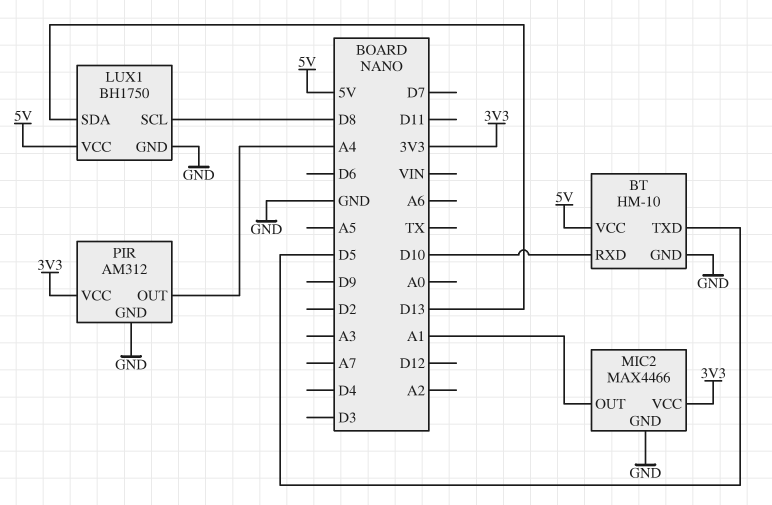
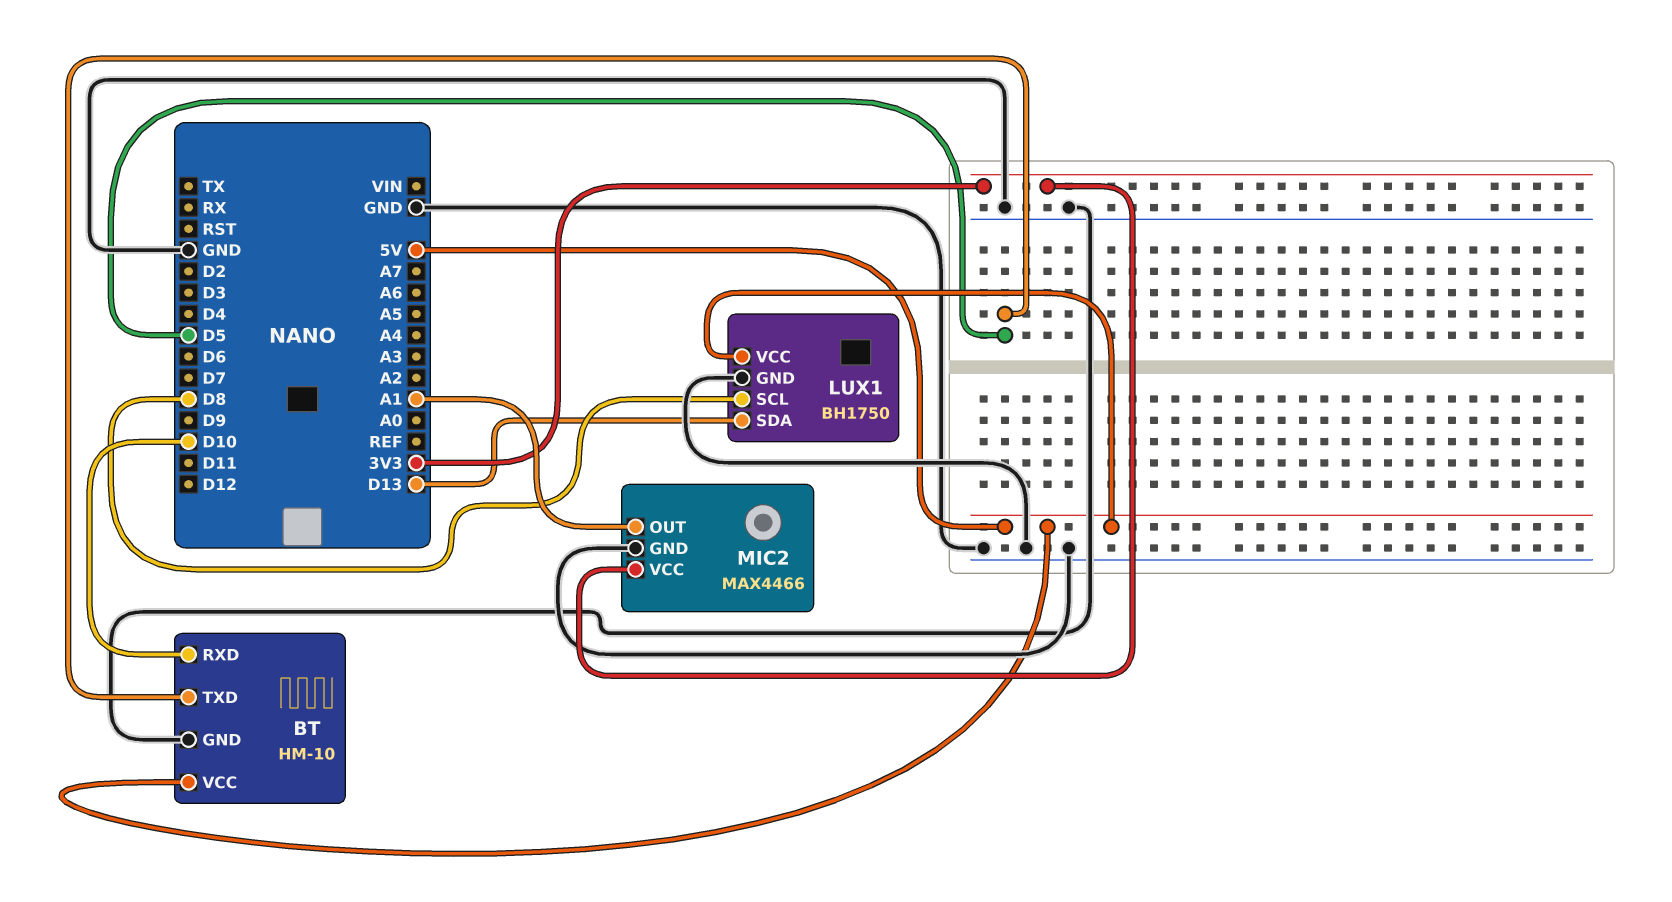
PIR: AM312 -> none
PIR pin GND: GND -> none
PIR pin OUT: A4 -> none
PIR pin VCC: 3V3 -> none

